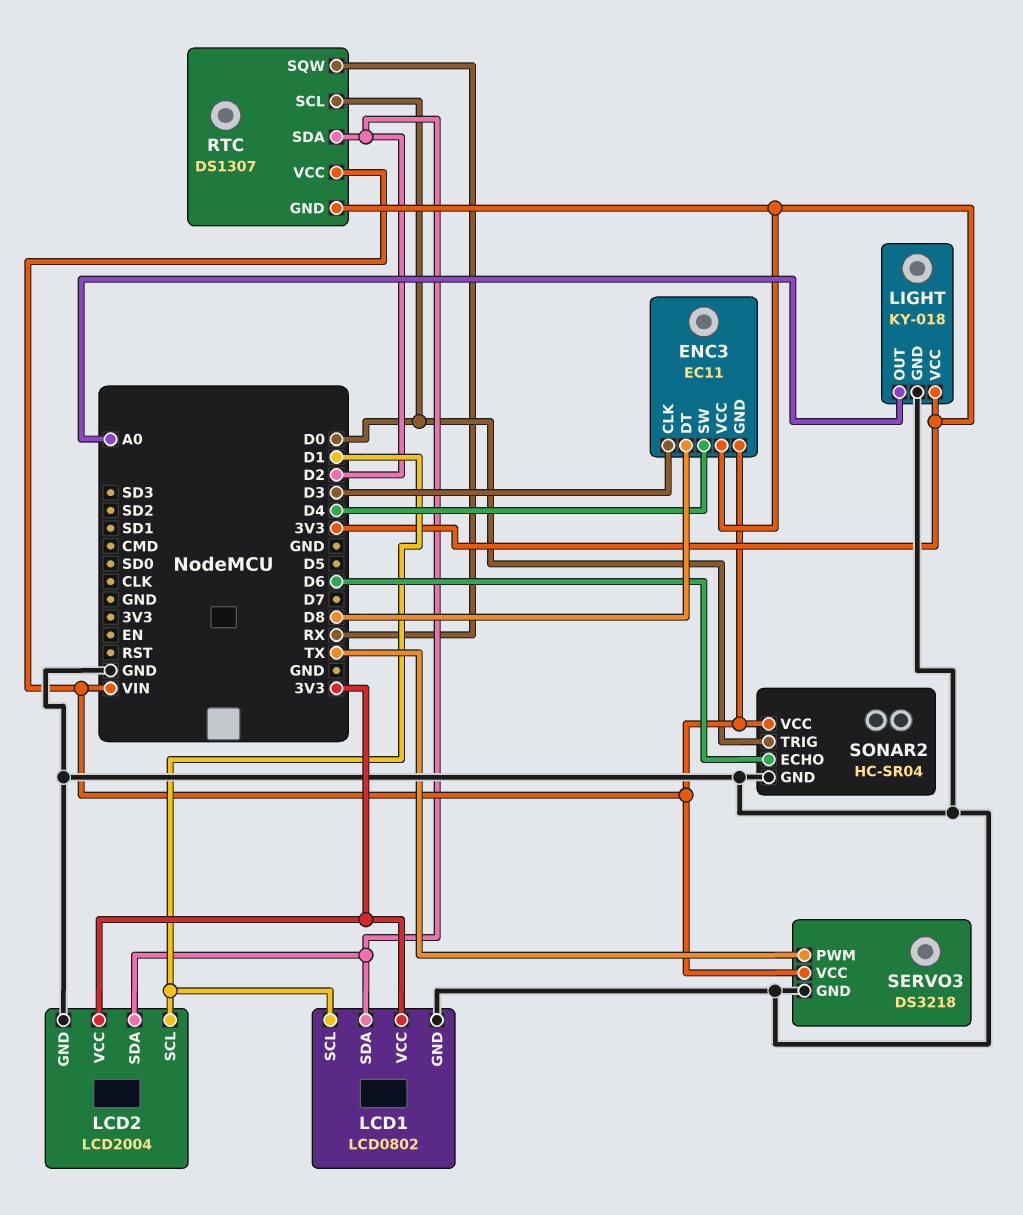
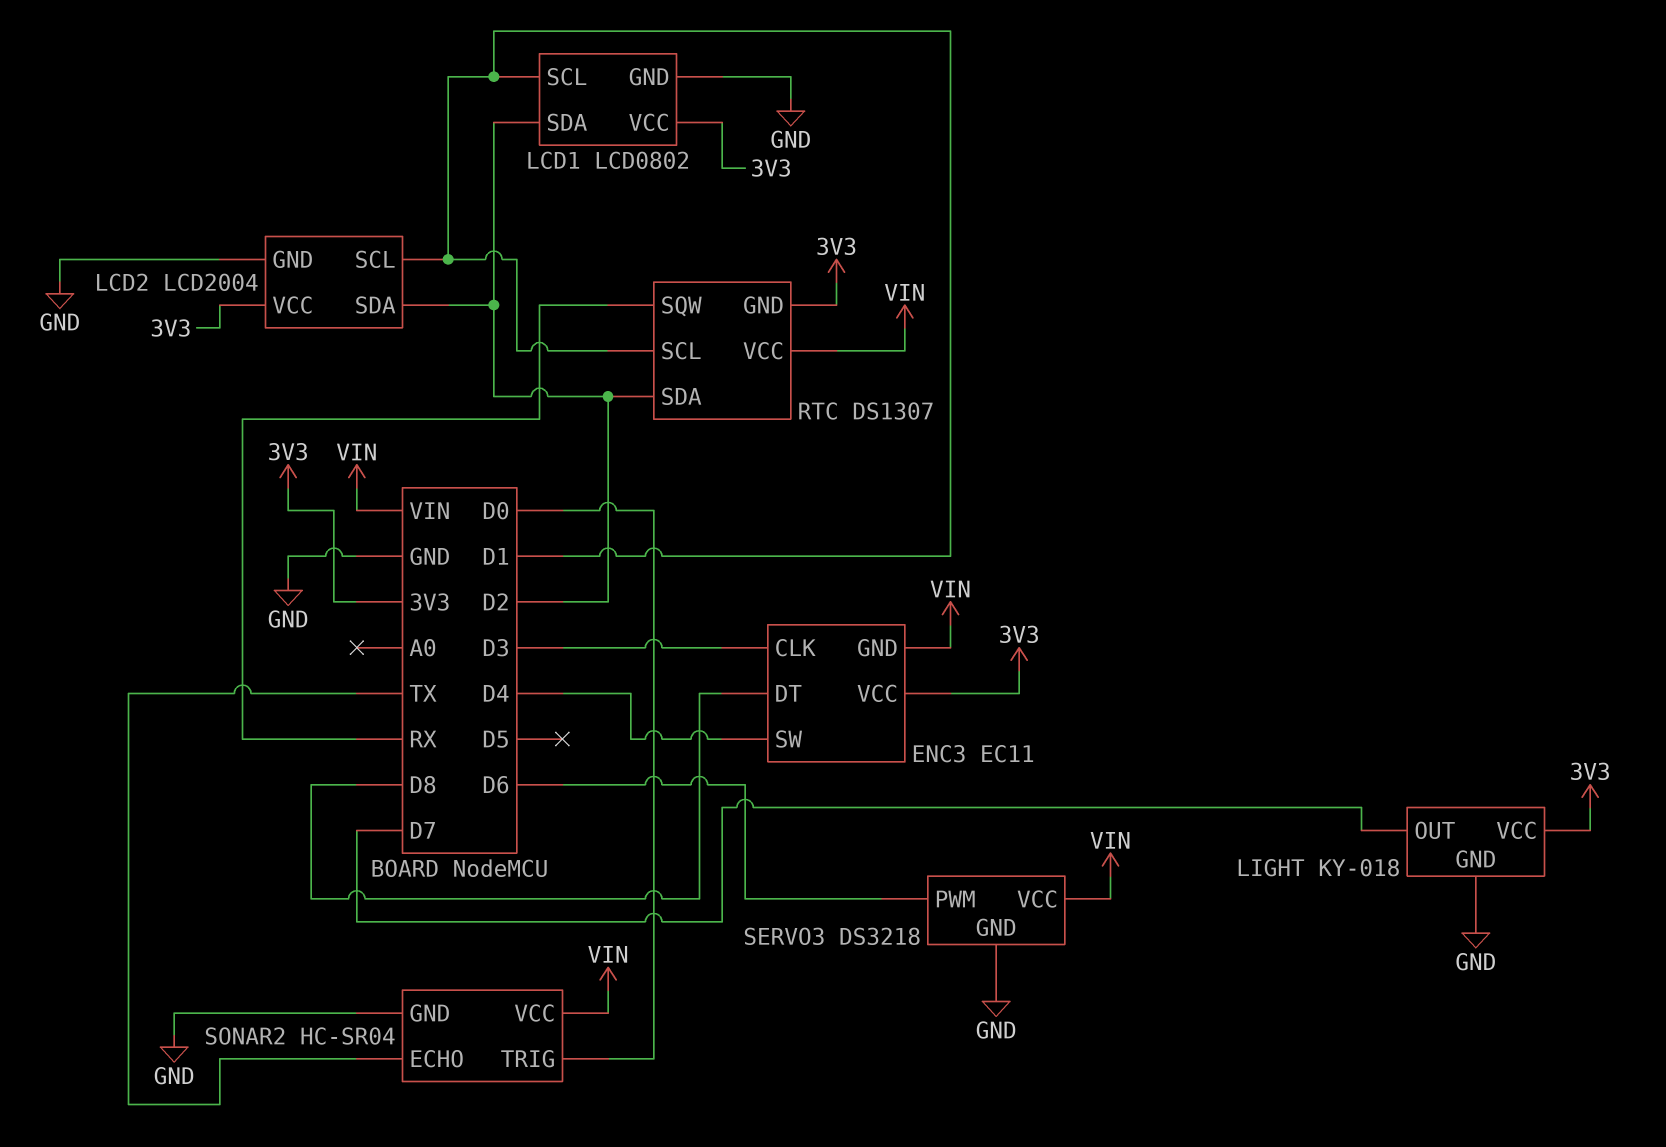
LIGHT pin OUT: A0 -> D7
RTC pin SCL: D0 -> D1
SERVO3 pin PWM: TX -> D6
SONAR2 pin ECHO: D6 -> TX

